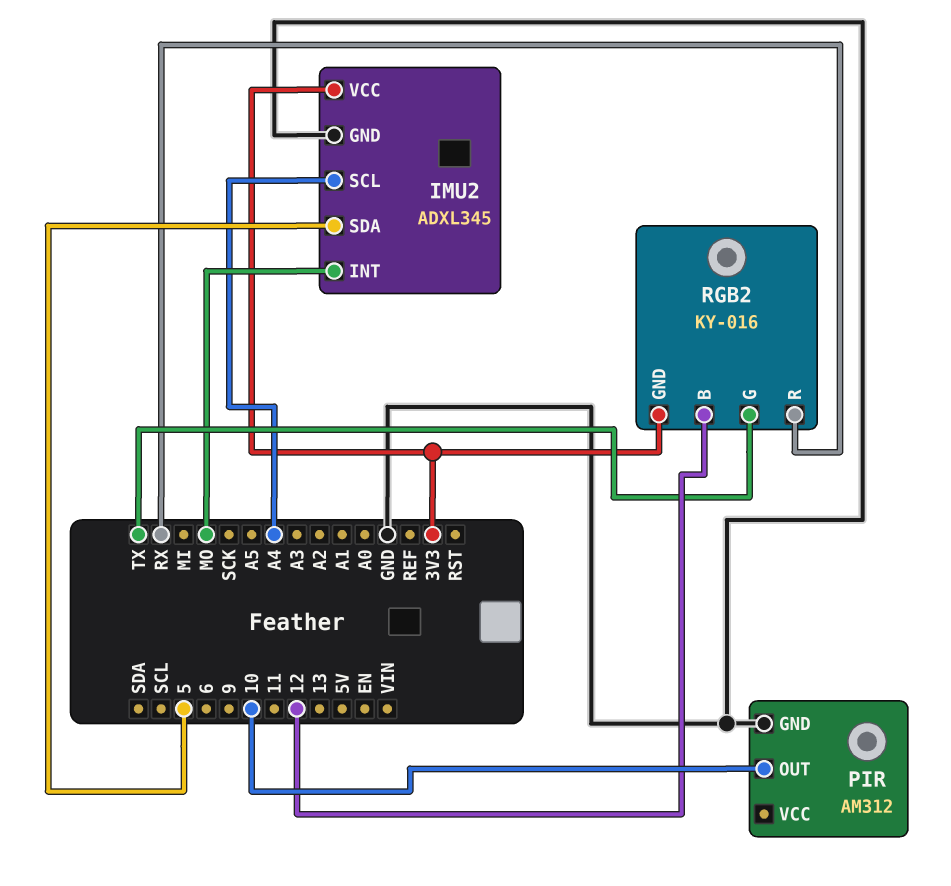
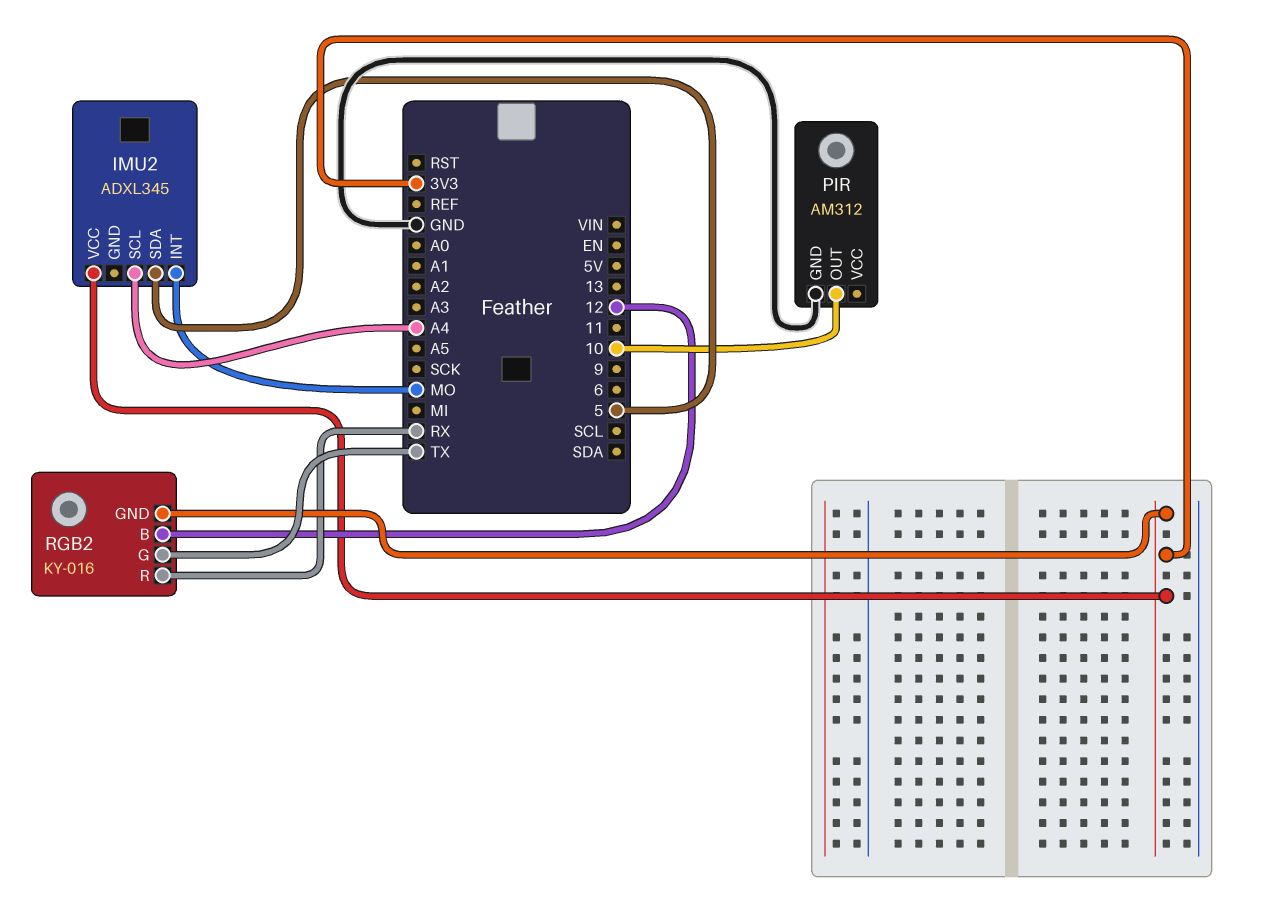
IMU2 pin GND: GND -> none

